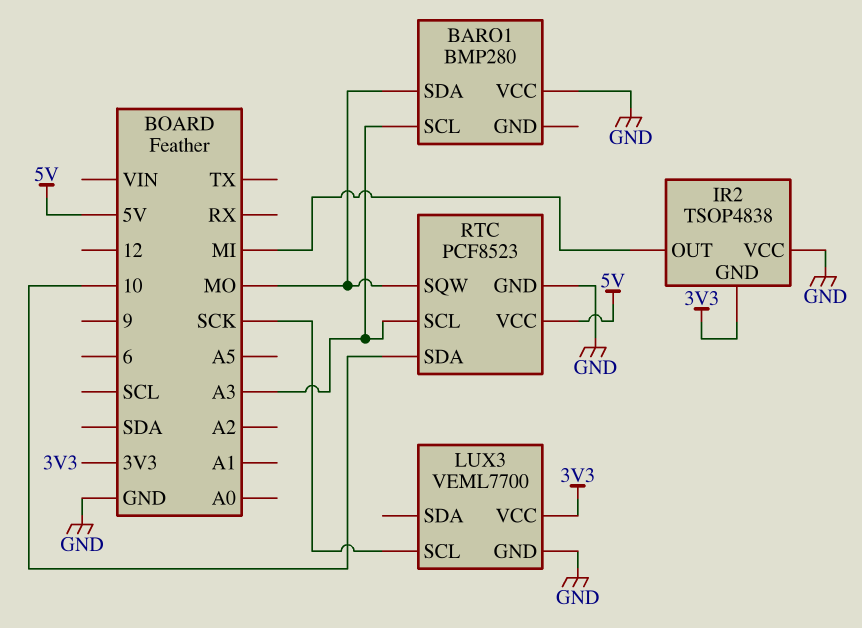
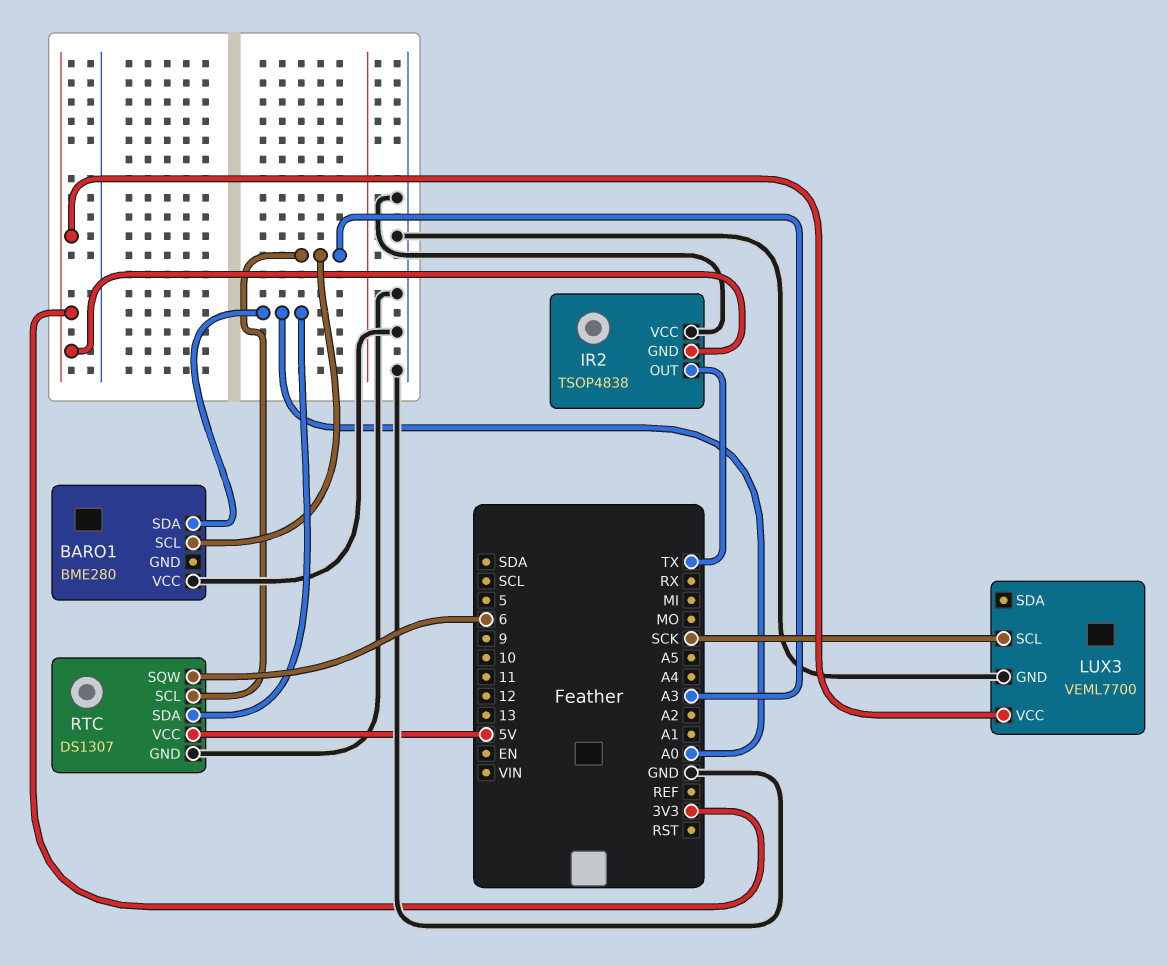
BARO1: BMP280 -> BME280
BARO1 pin SDA: MO -> A0
IR2 pin OUT: MI -> TX
RTC: PCF8523 -> DS1307
RTC pin SDA: 10 -> A0
RTC pin SQW: MO -> 6

